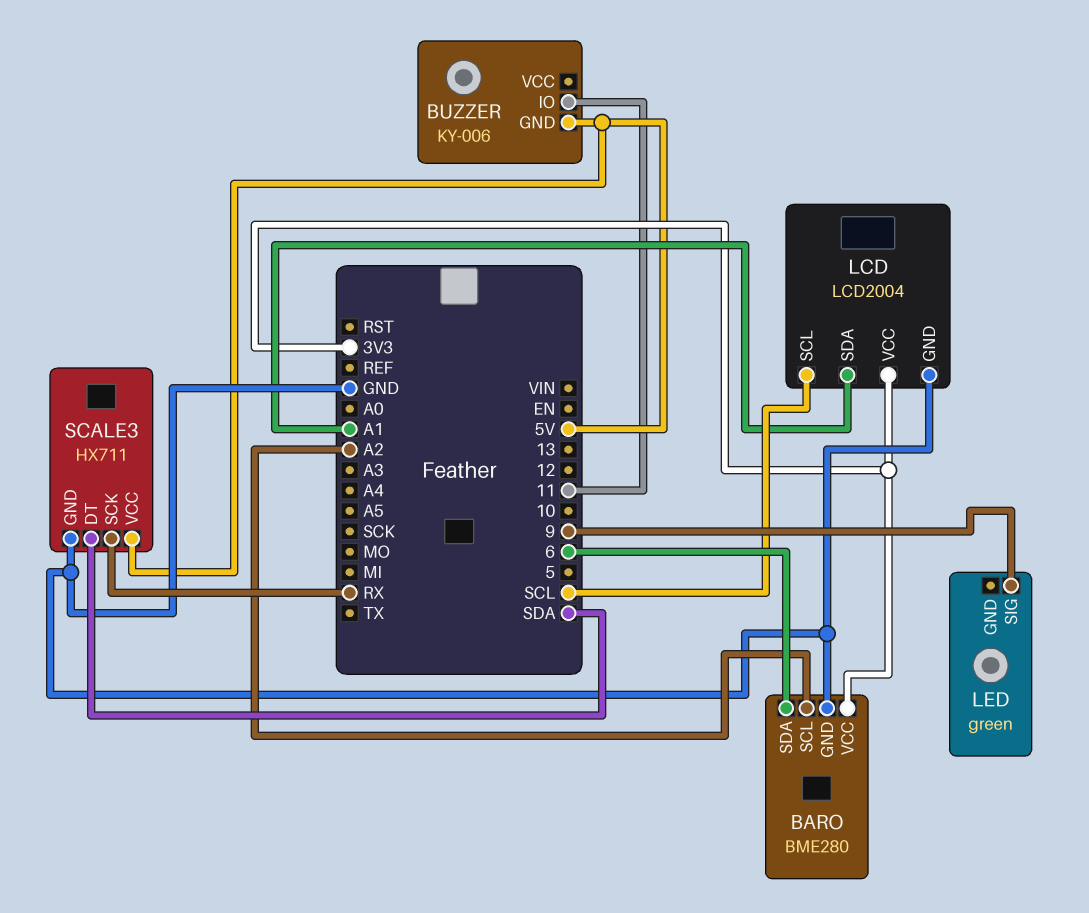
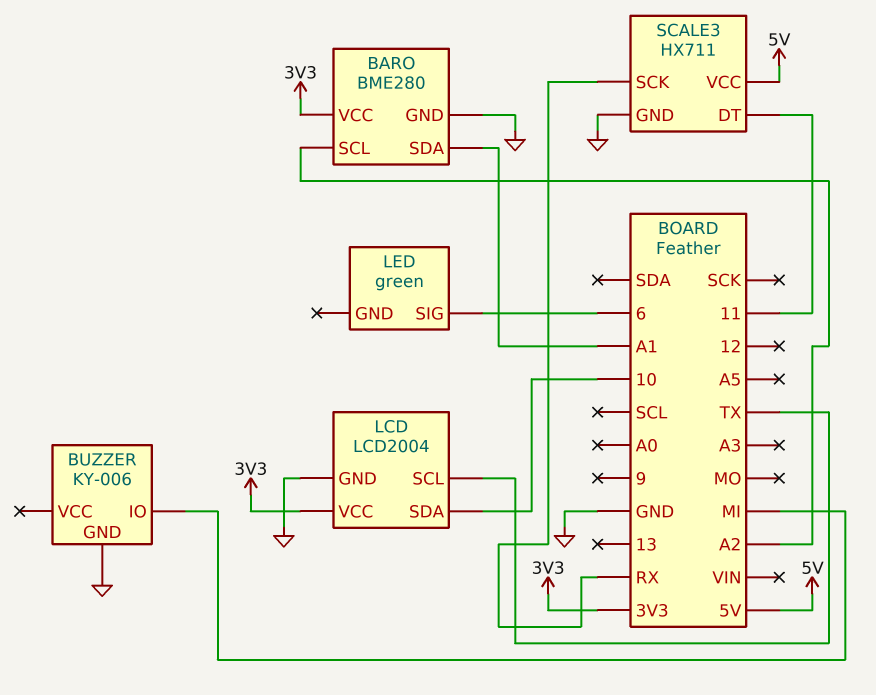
BARO pin SDA: 6 -> A1
BUZZER pin GND: 5V -> GND
BUZZER pin IO: 11 -> MI
LCD pin SCL: SCL -> TX
LCD pin SDA: A1 -> 10
LED pin SIG: 9 -> 6
SCALE3 pin DT: SDA -> 11

